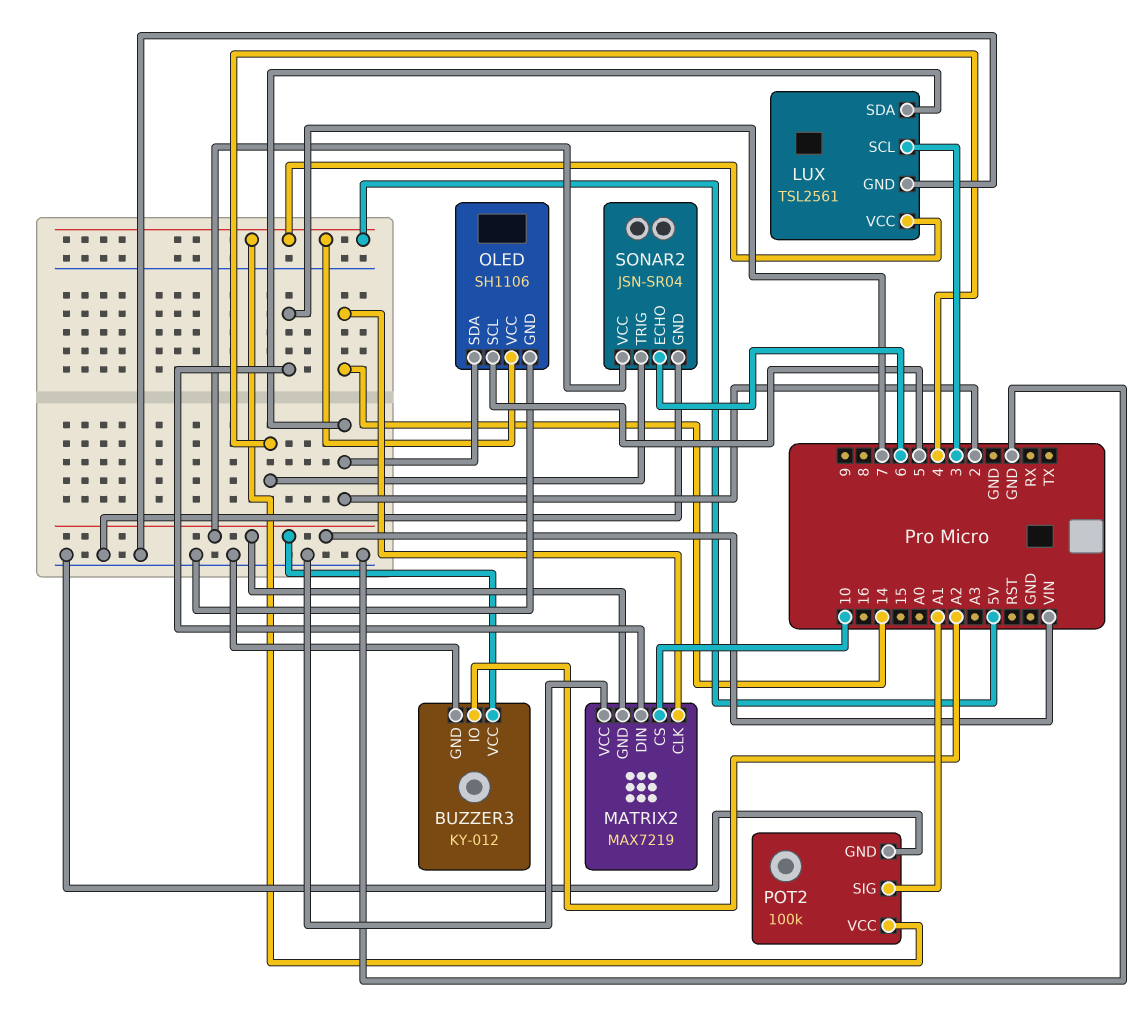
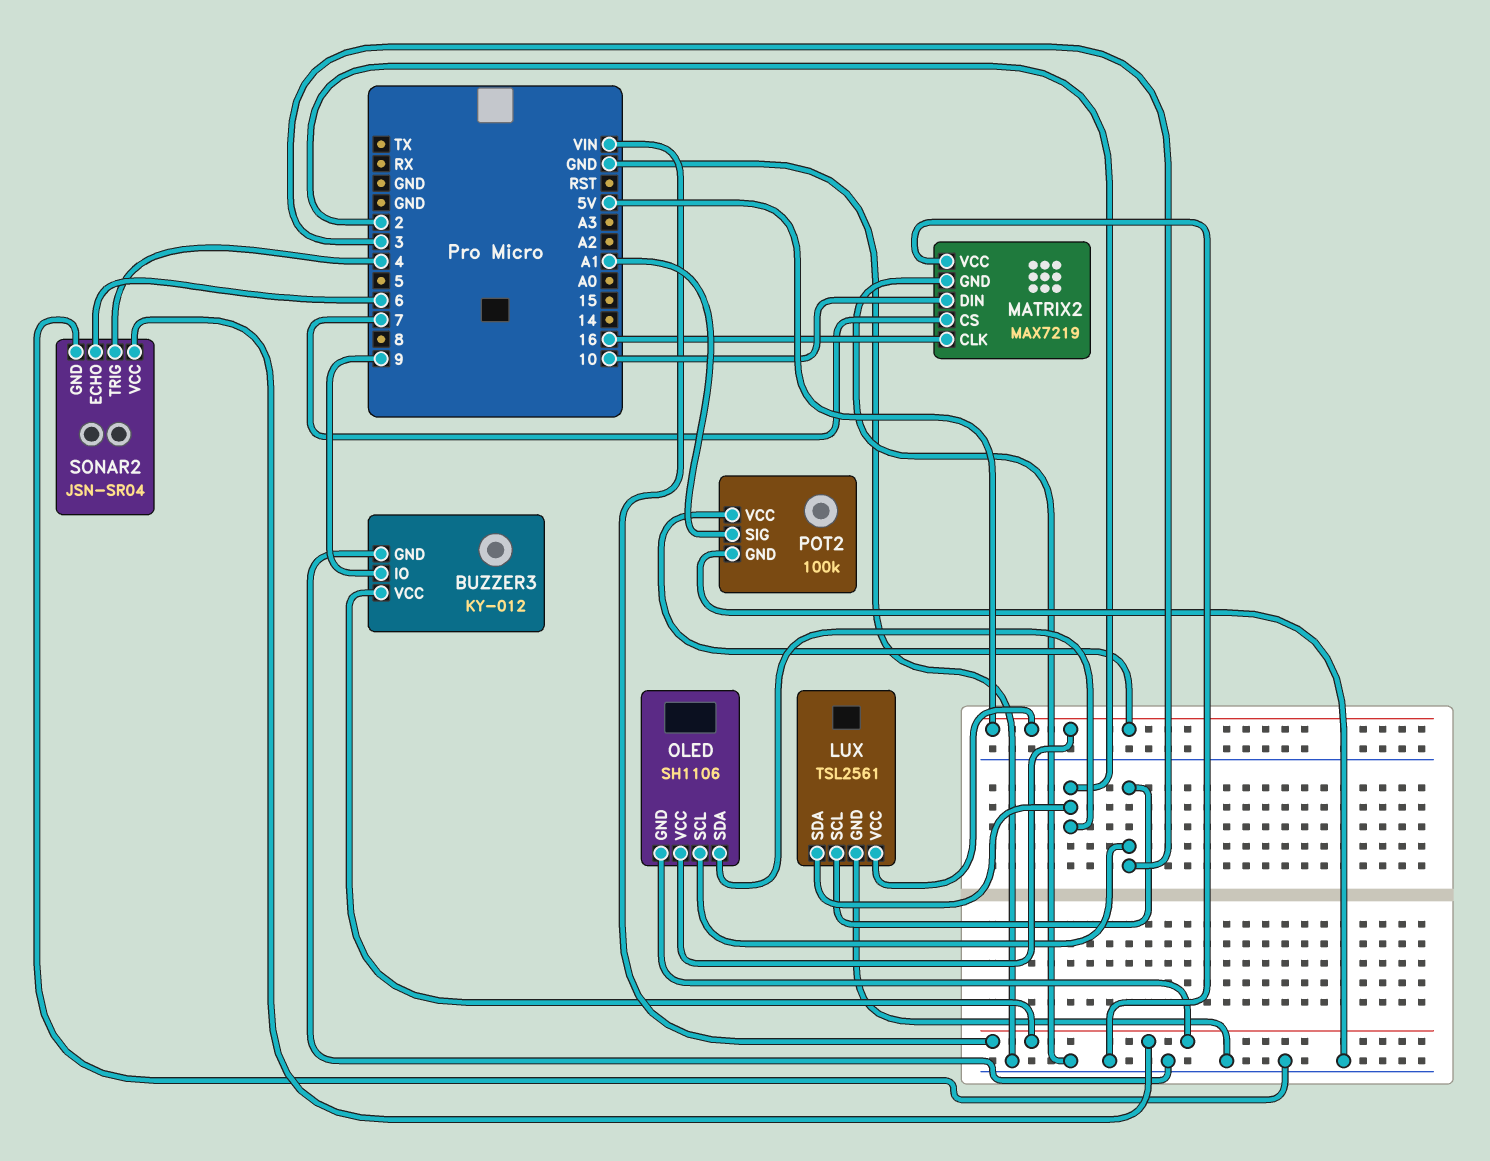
BUZZER3 pin IO: A2 -> 9
MATRIX2 pin CLK: 14 -> 16
MATRIX2 pin CS: 10 -> 7
MATRIX2 pin DIN: 7 -> 10
MATRIX2 pin GND: VIN -> GND
OLED pin GND: GND -> VIN
OLED pin SCL: 5 -> 3

